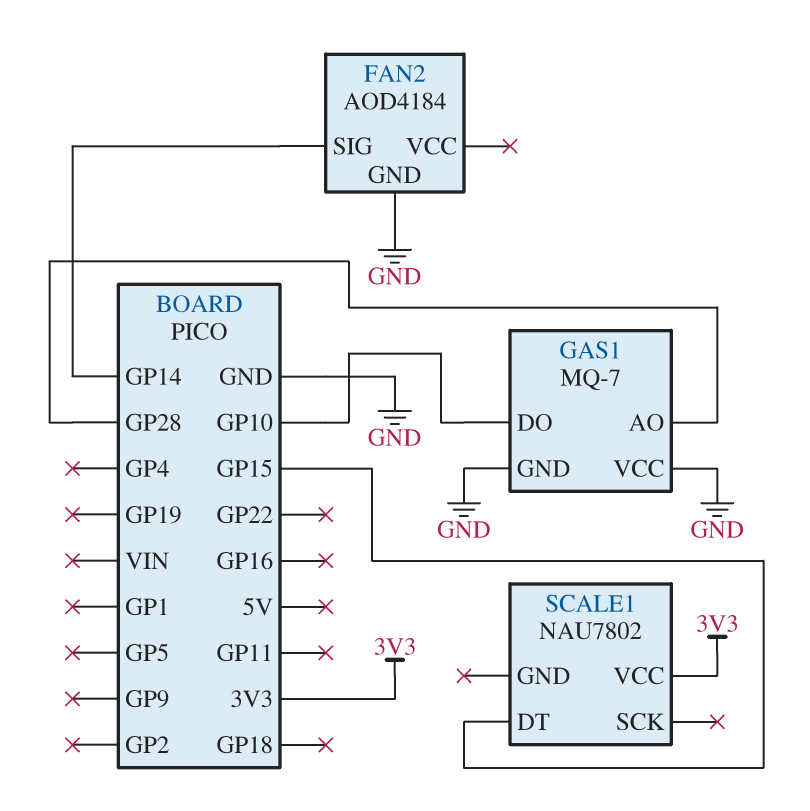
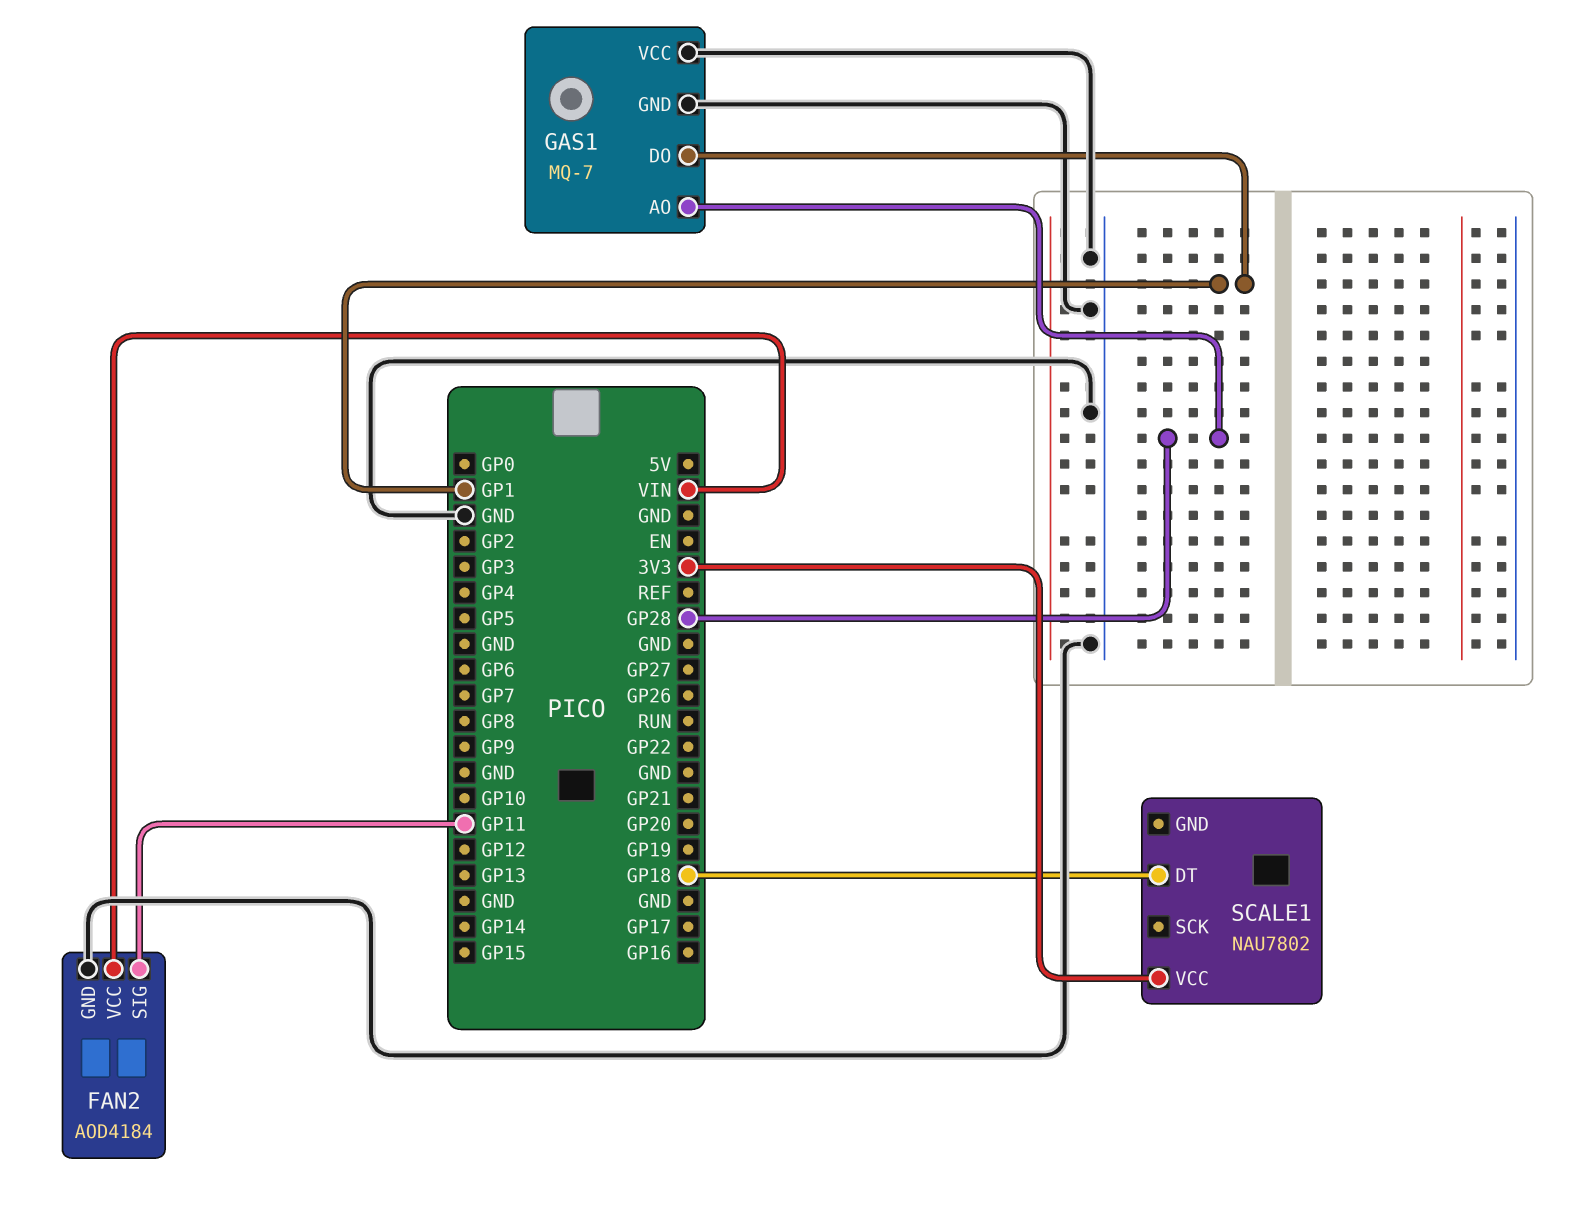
FAN2 pin SIG: GP14 -> GP11
FAN2 pin VCC: none -> VIN
GAS1 pin DO: GP10 -> GP1
SCALE1 pin DT: GP15 -> GP18

